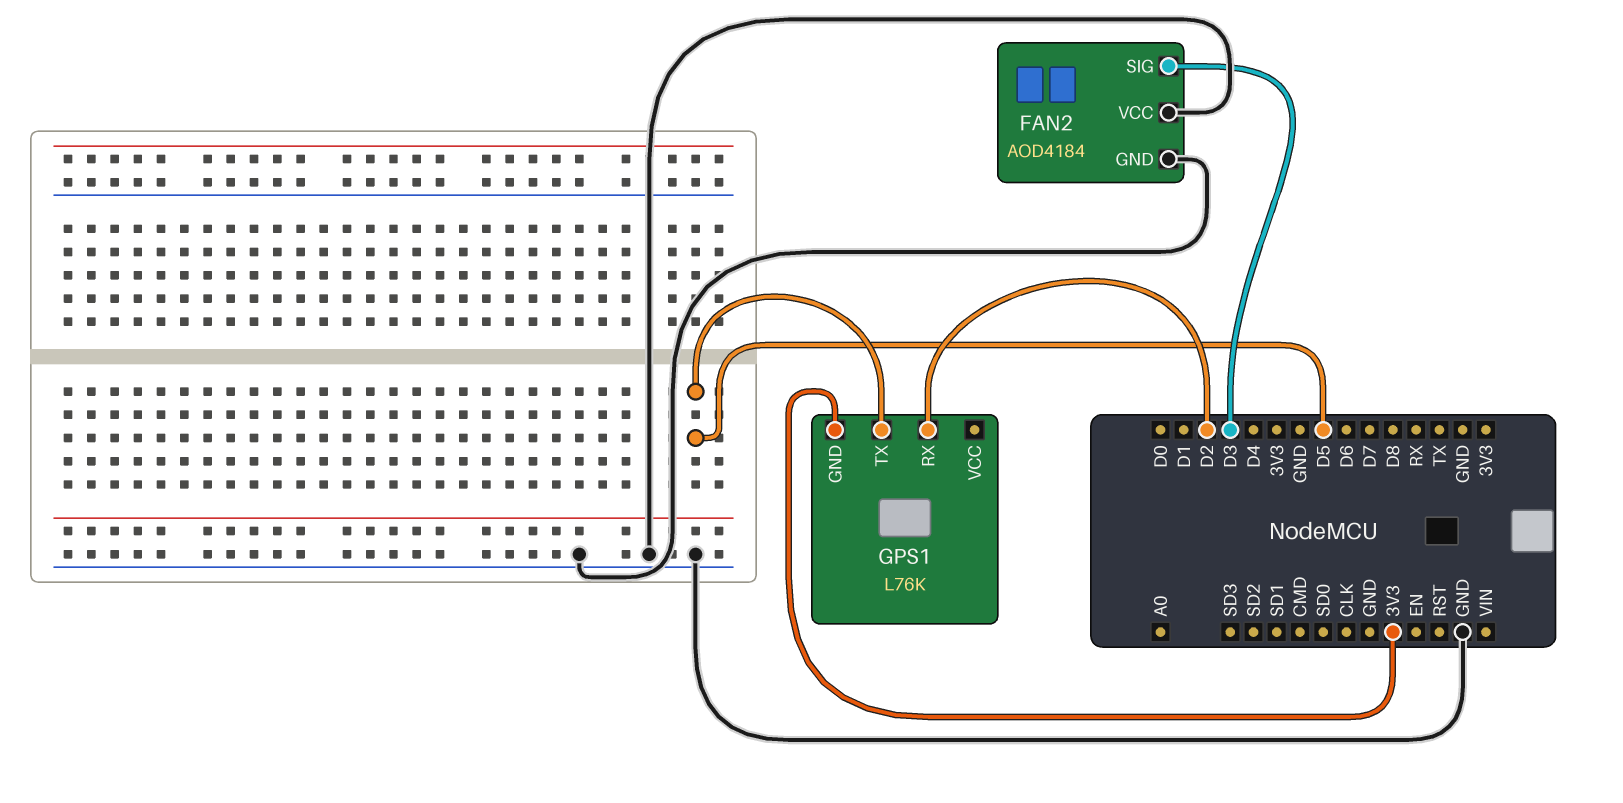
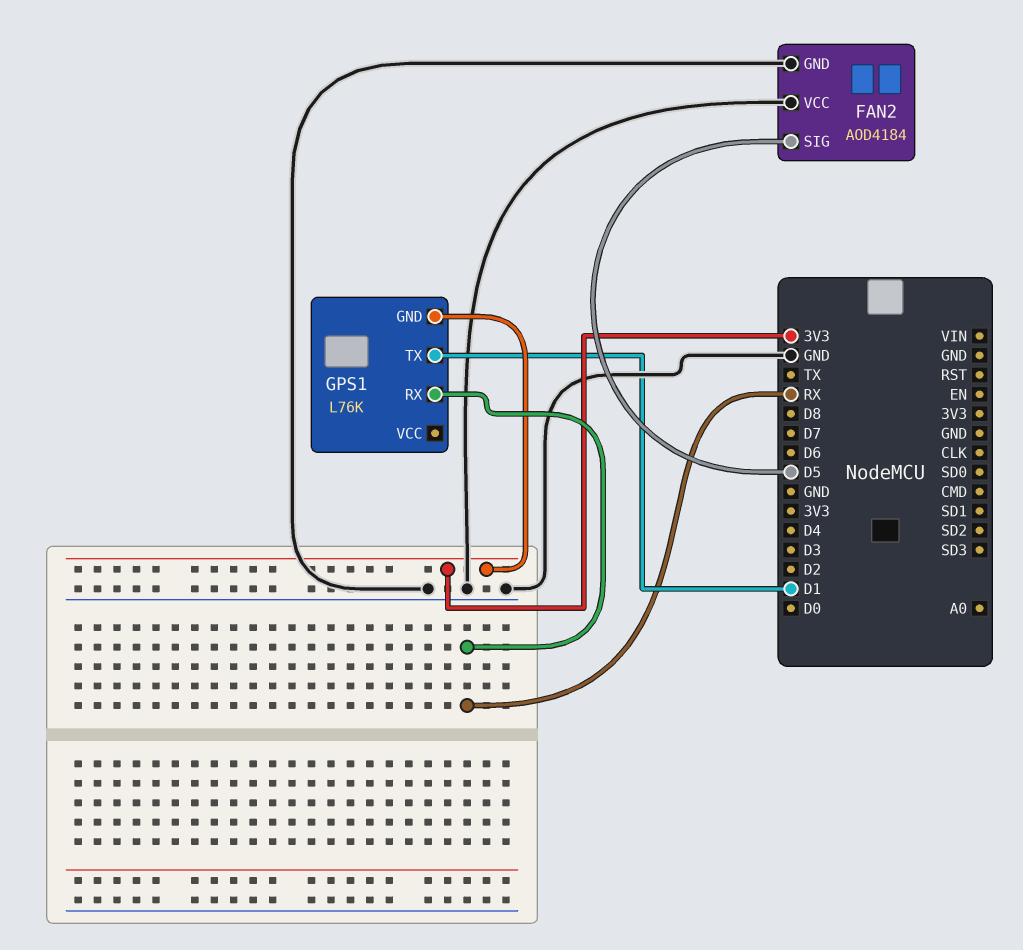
FAN2 pin SIG: D3 -> D5
GPS1 pin RX: D2 -> RX
GPS1 pin TX: D5 -> D1

